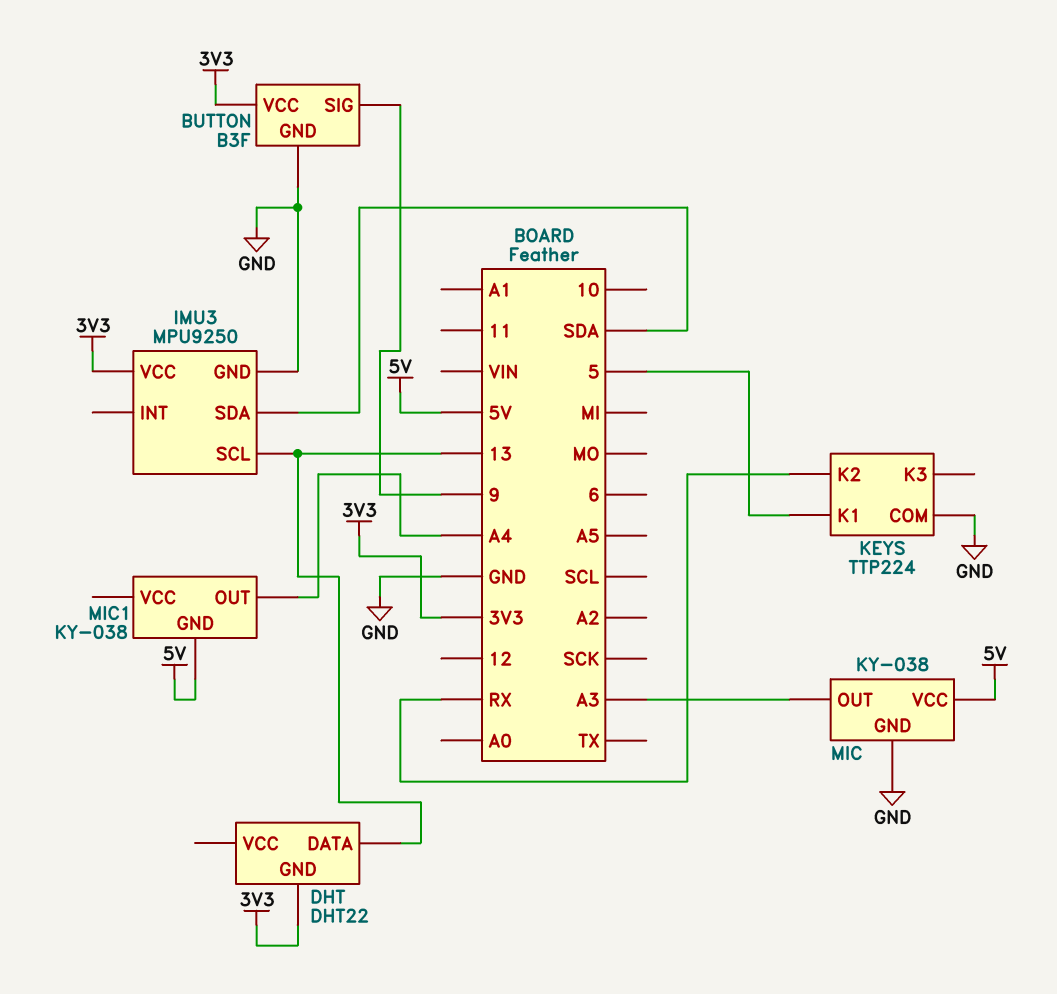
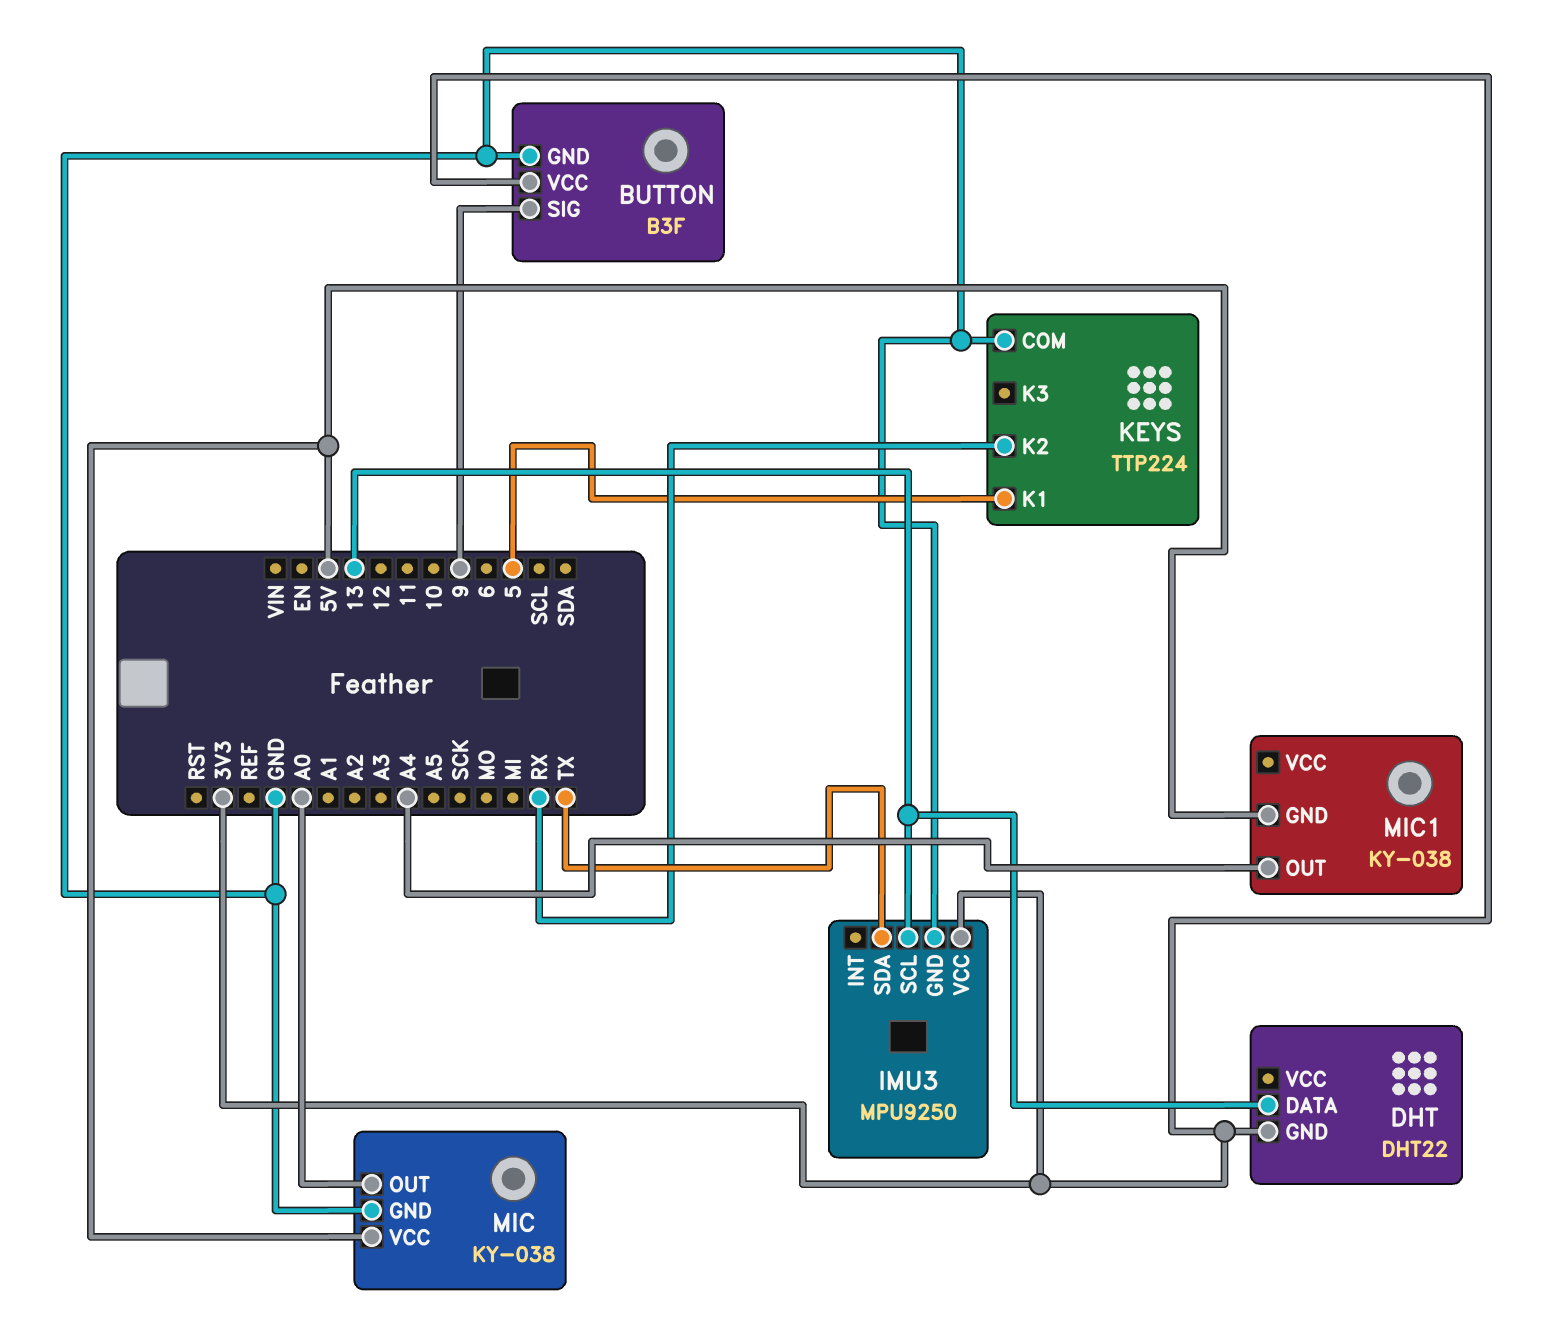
IMU3 pin SDA: SDA -> TX
MIC pin OUT: A3 -> A0

